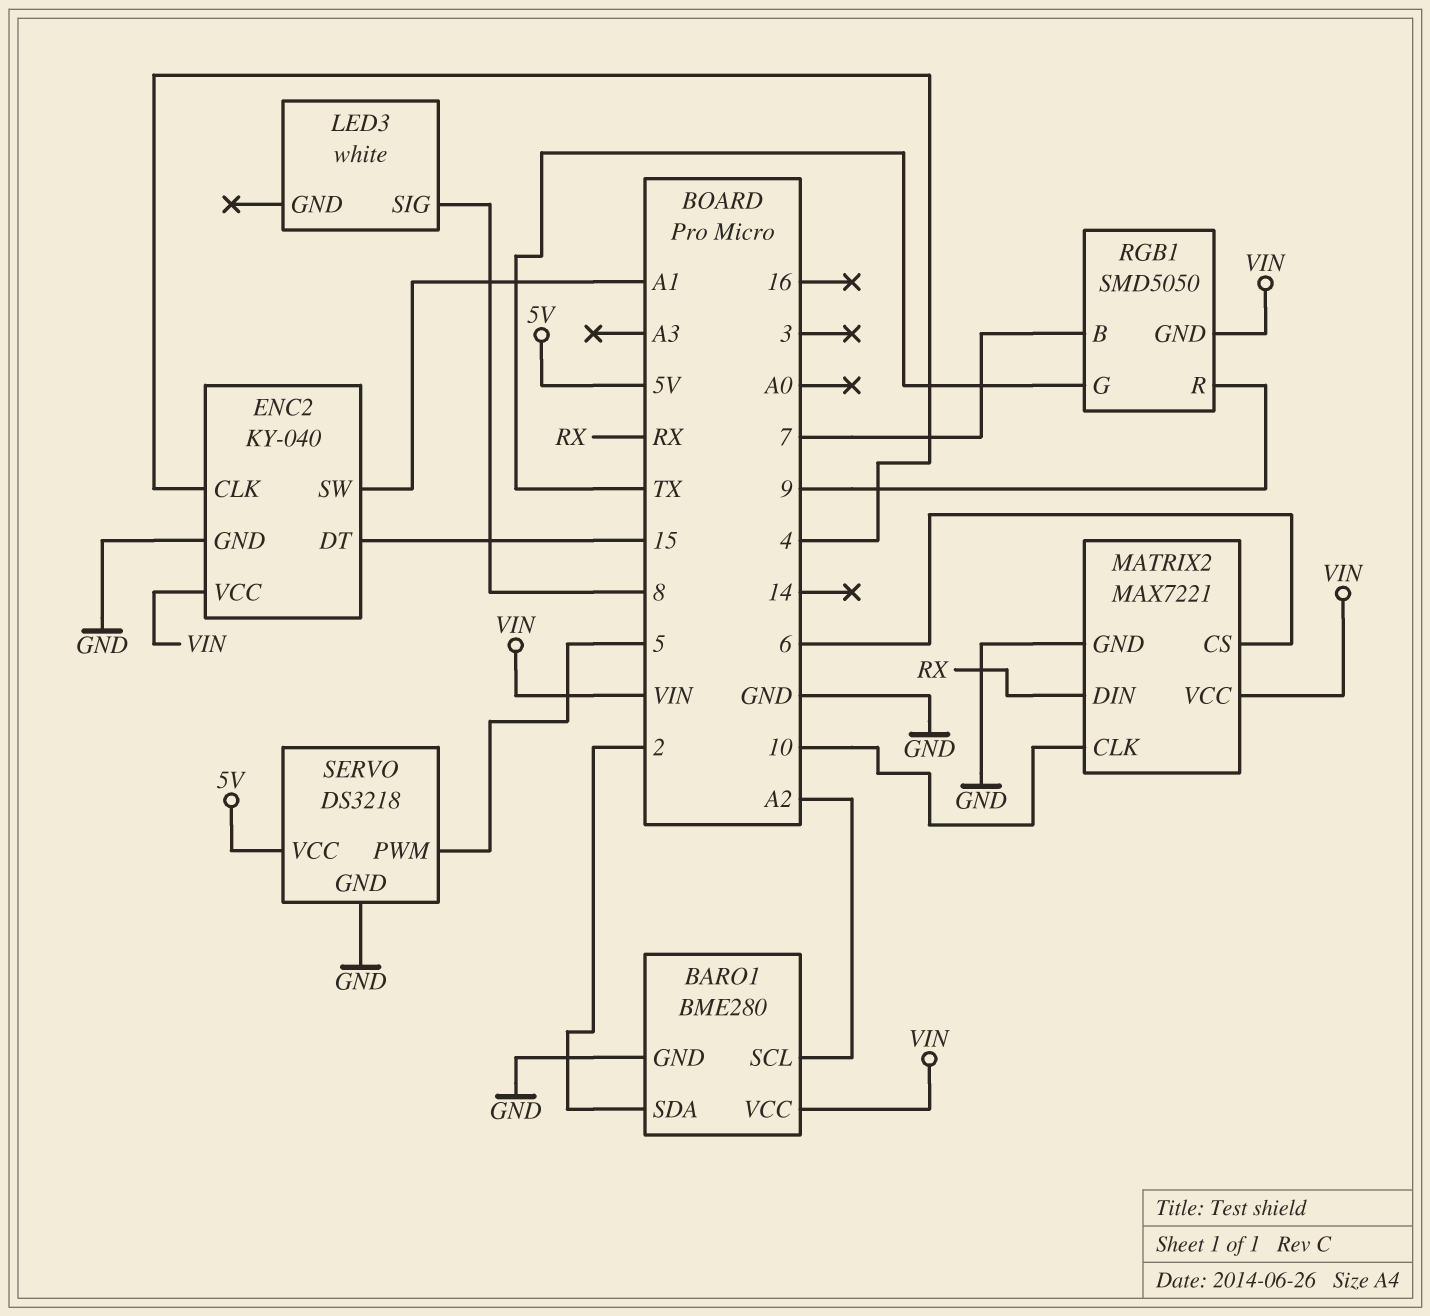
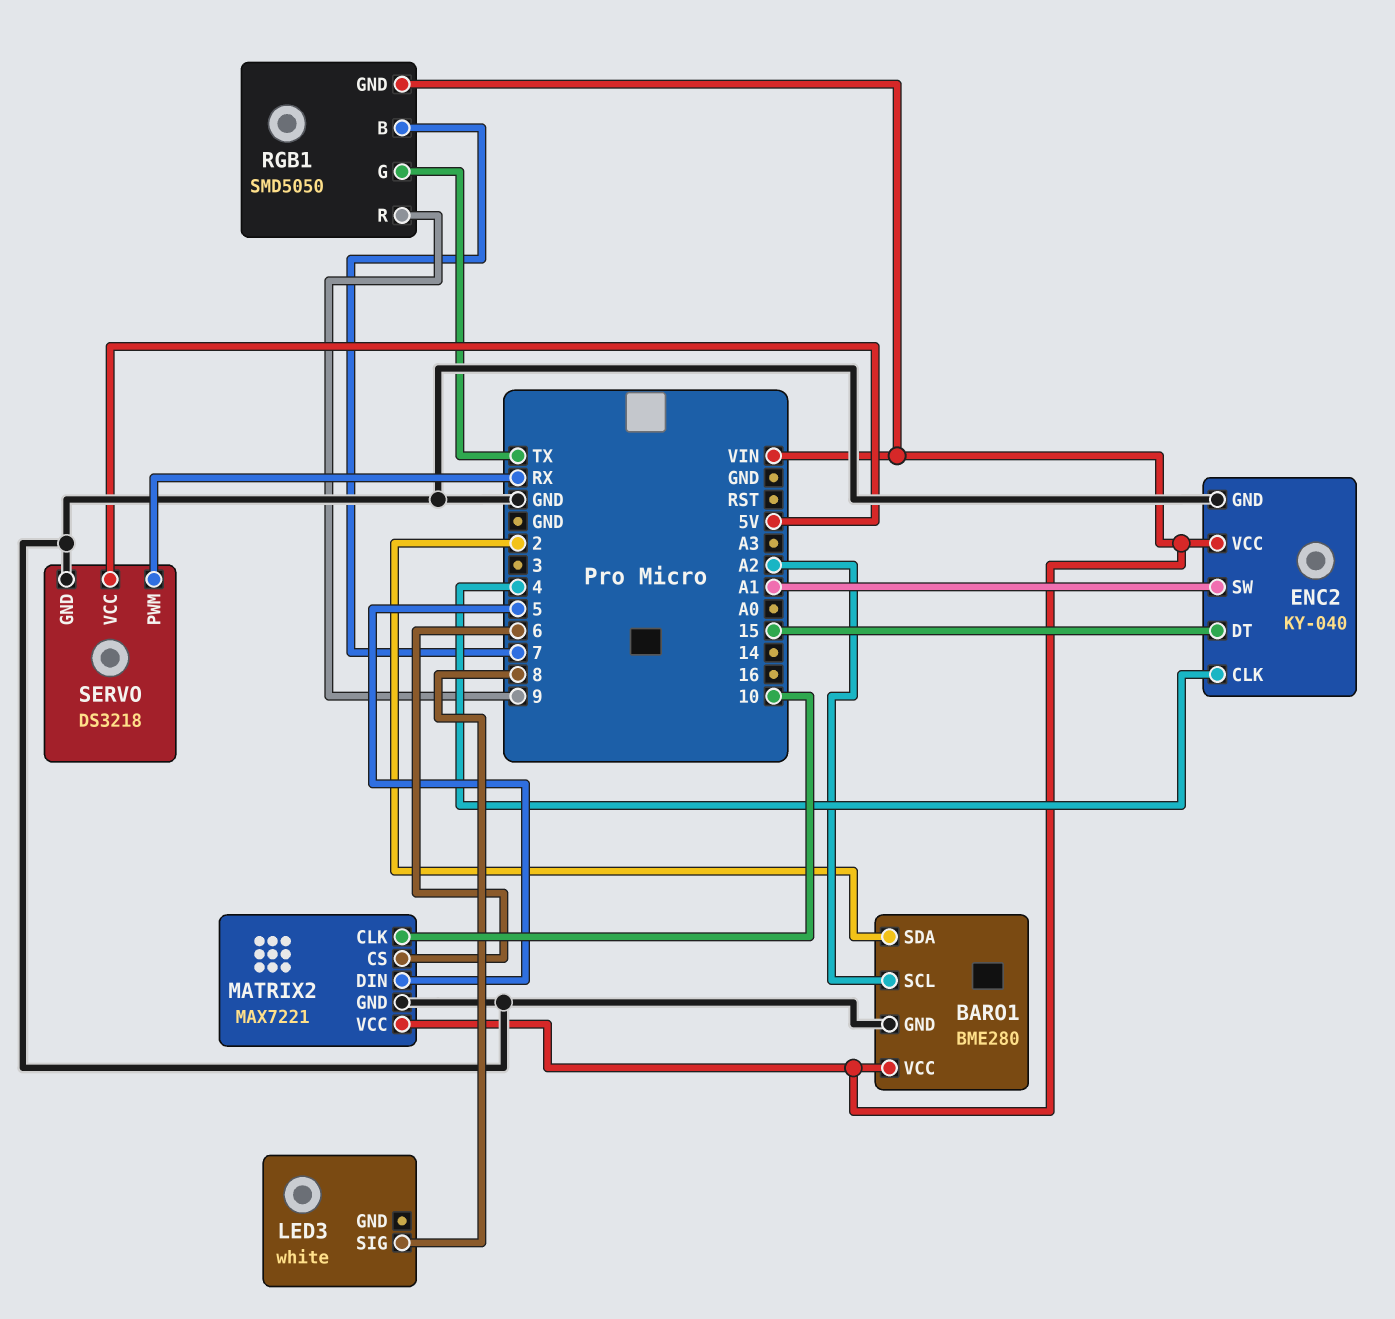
MATRIX2 pin DIN: RX -> 5
SERVO pin PWM: 5 -> RX

